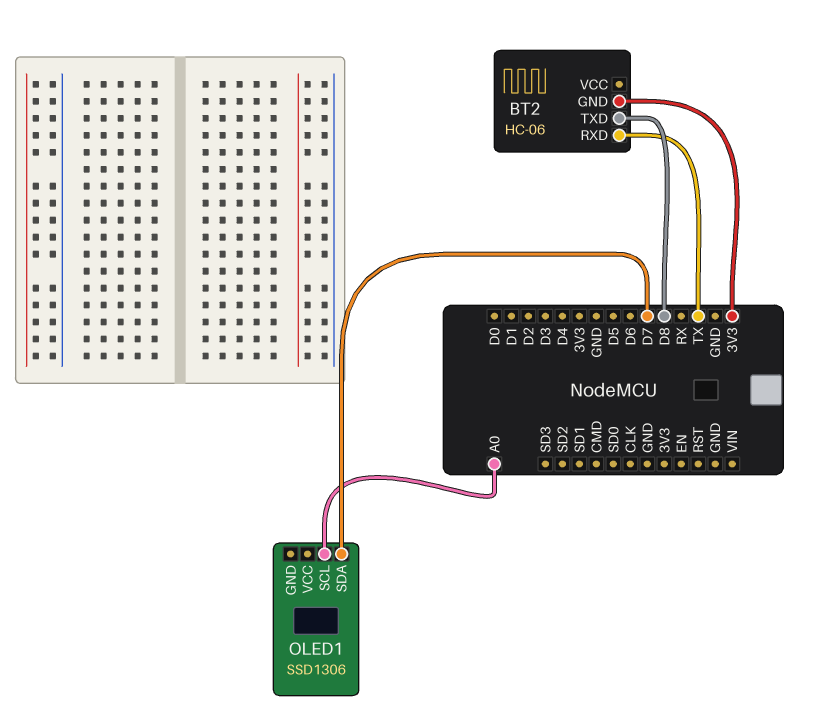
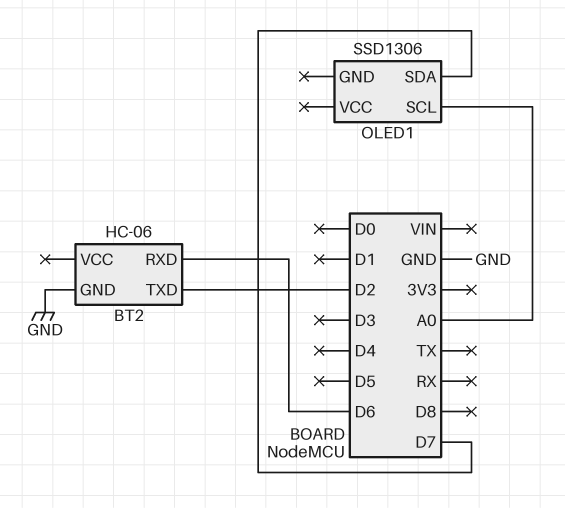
BT2 pin GND: 3V3 -> GND
BT2 pin RXD: TX -> D6
BT2 pin TXD: D8 -> D2

